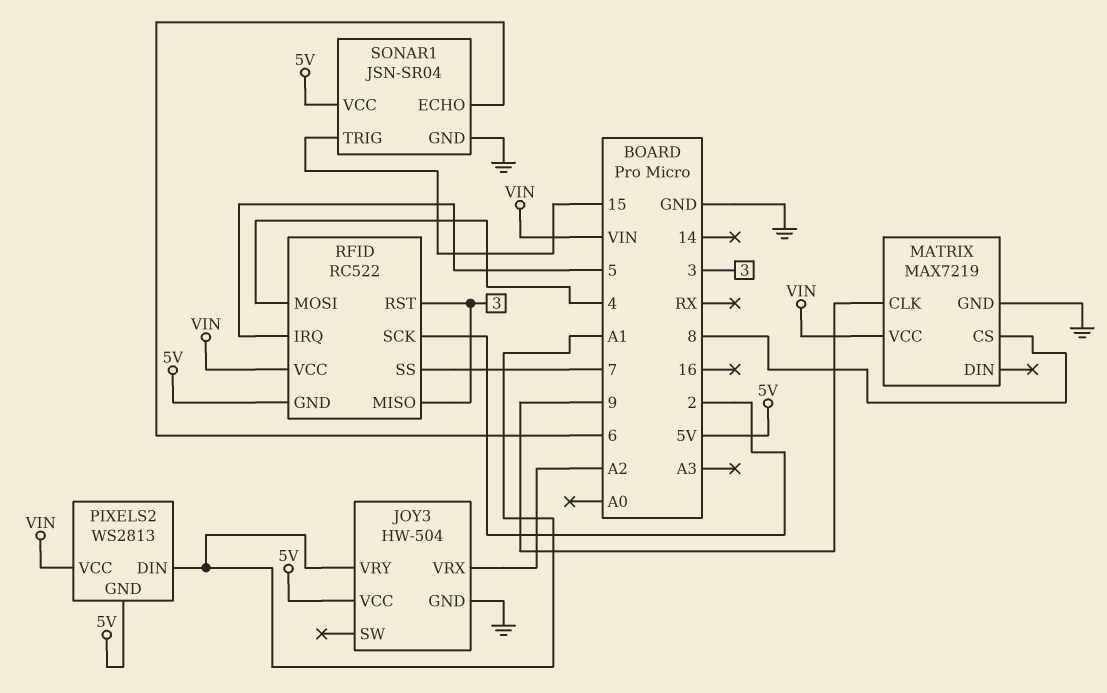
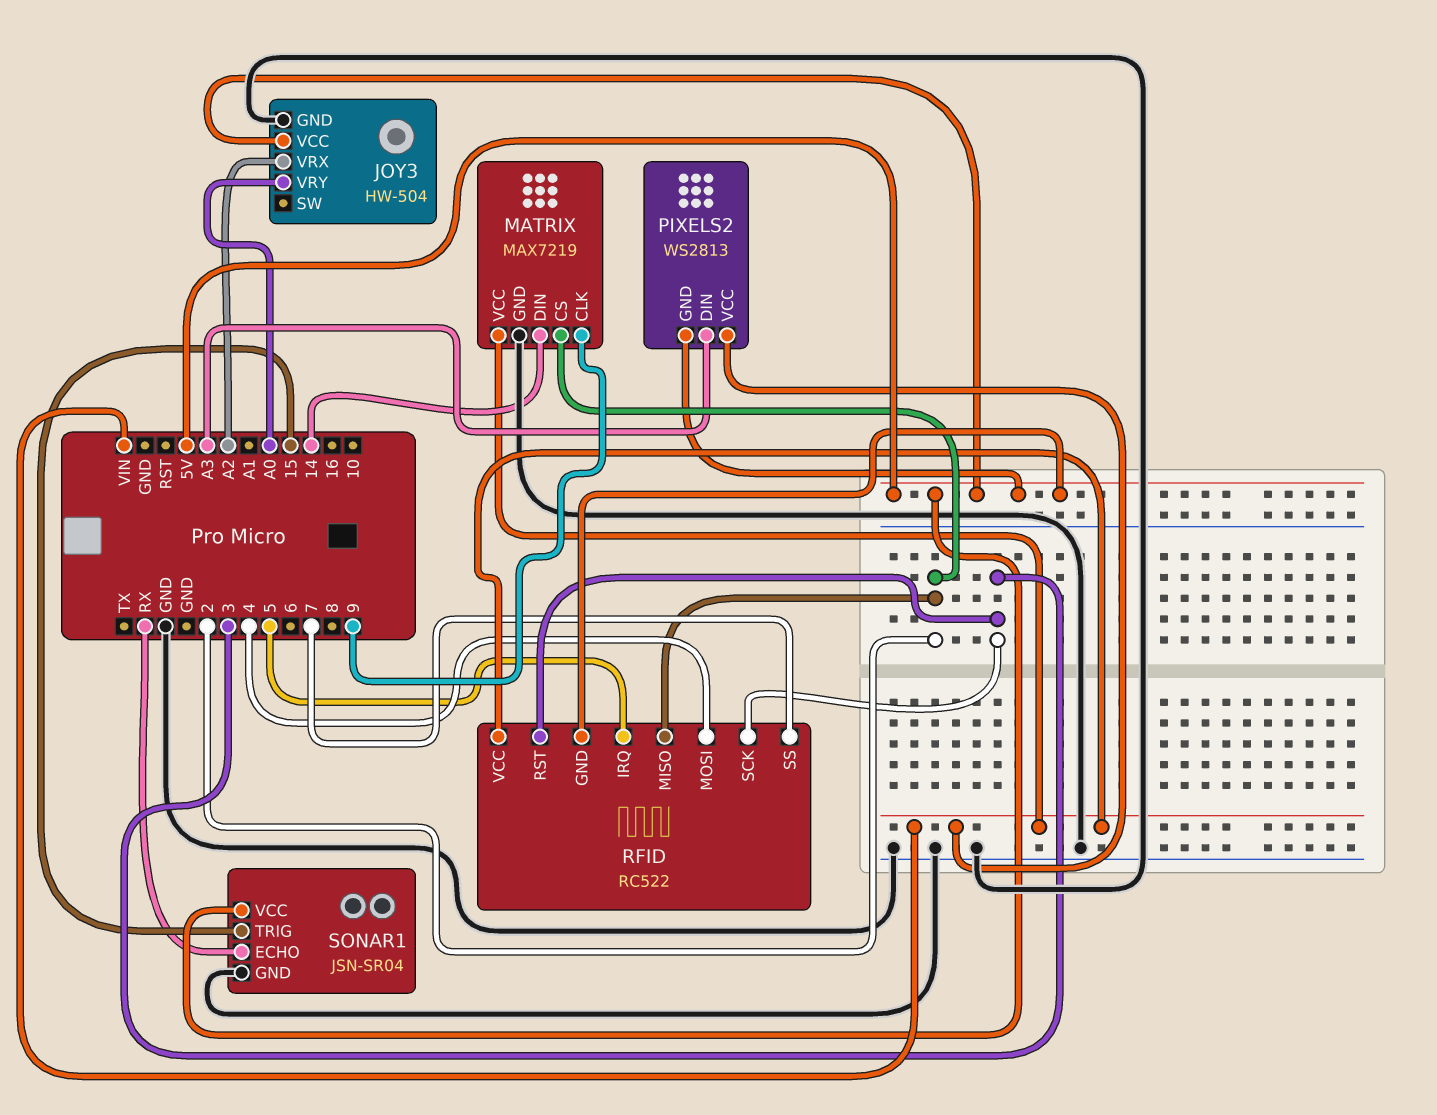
JOY3 pin VRY: A1 -> A0
MATRIX pin CS: 8 -> 2
MATRIX pin DIN: none -> 14
PIXELS2 pin DIN: A1 -> A3
RFID pin MISO: 3 -> 2
RFID pin SCK: 2 -> 3
SONAR1 pin ECHO: 6 -> RX

